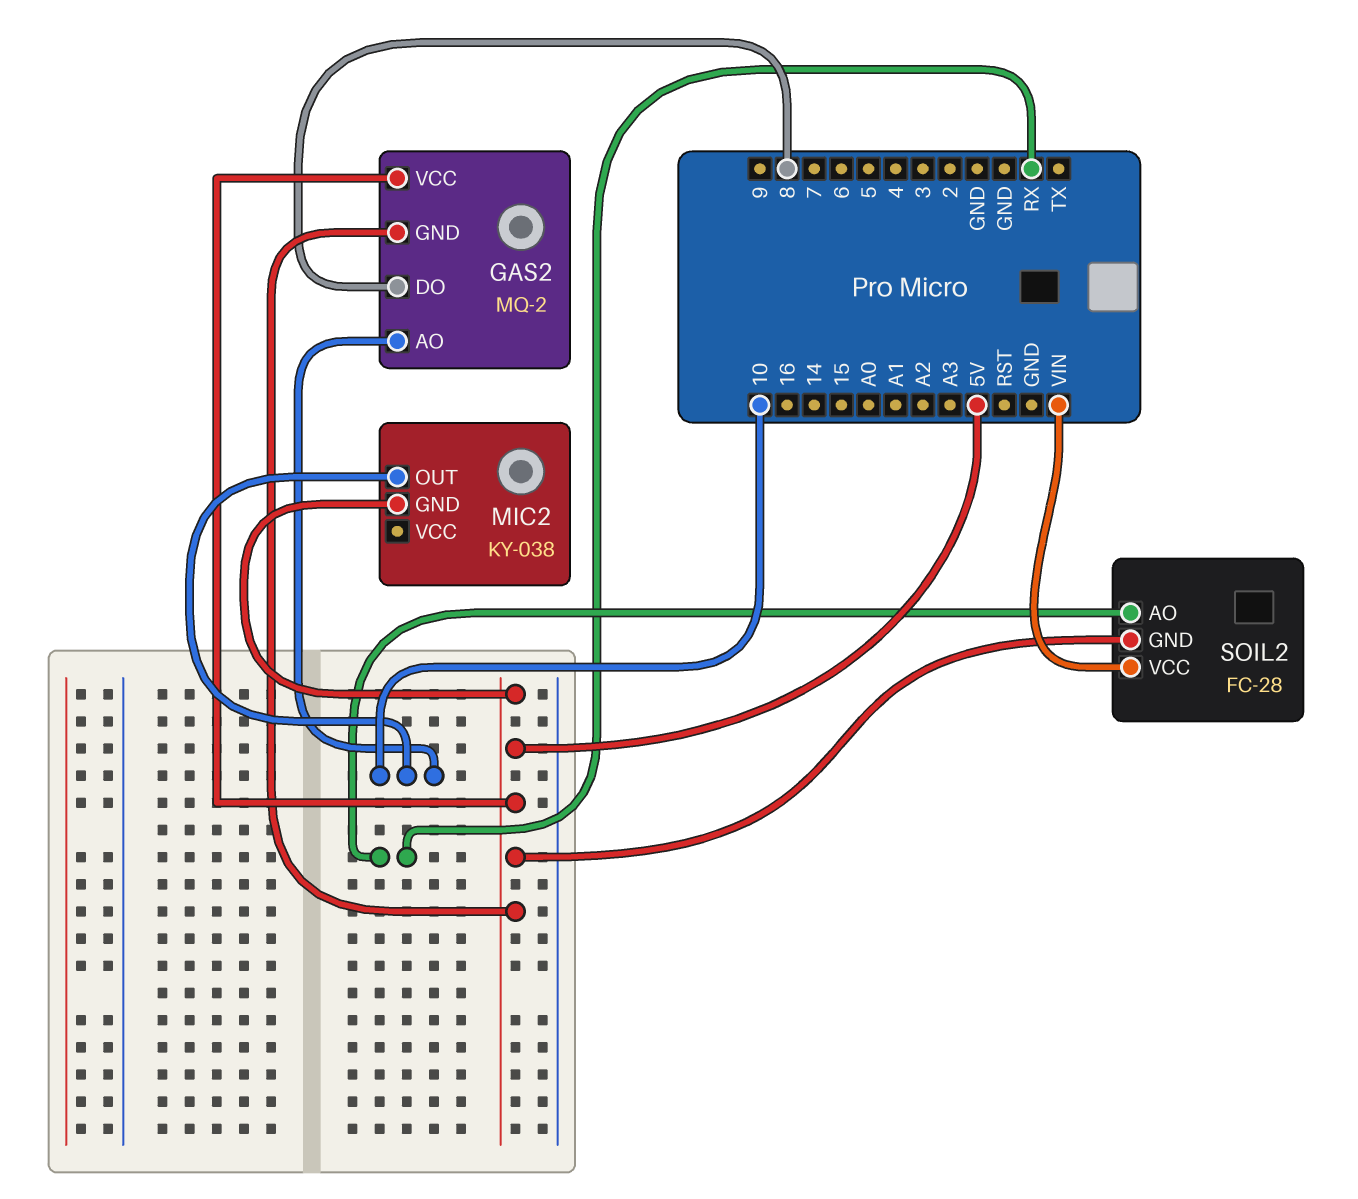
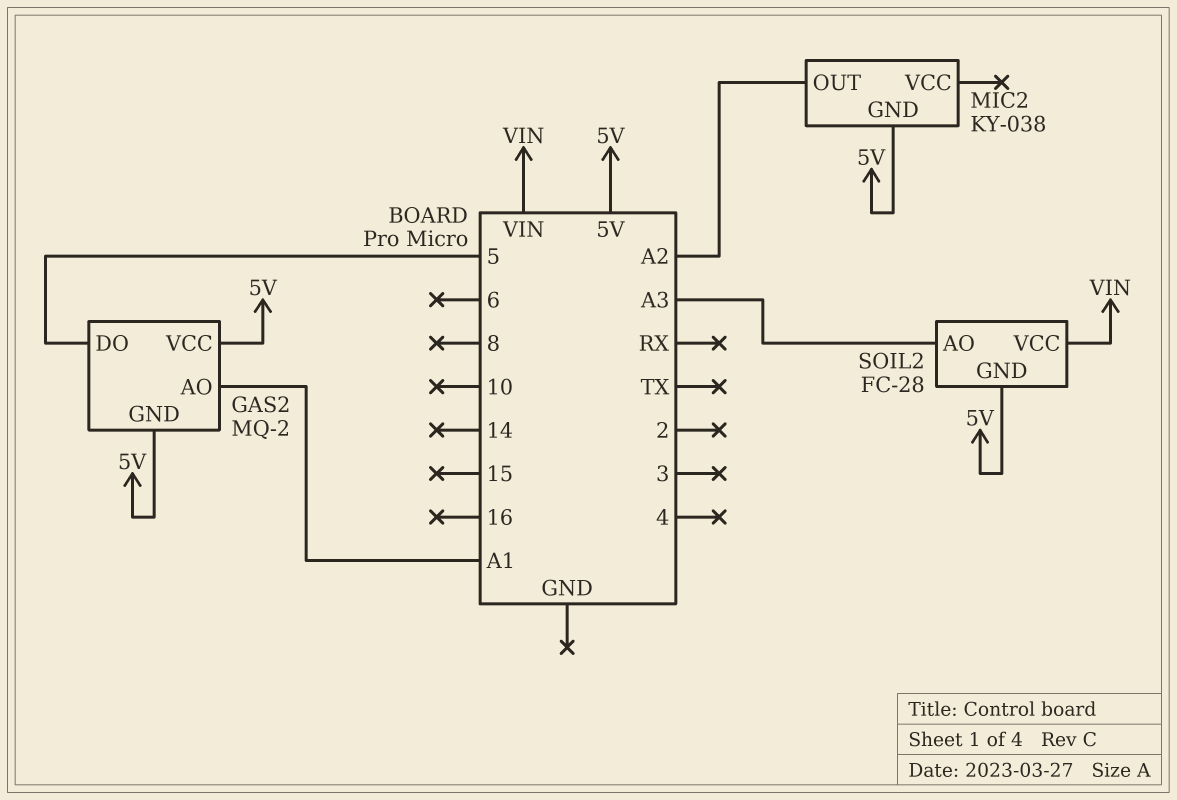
GAS2 pin AO: 10 -> A1
GAS2 pin DO: 8 -> 5
MIC2 pin OUT: 10 -> A2
SOIL2 pin AO: RX -> A3

